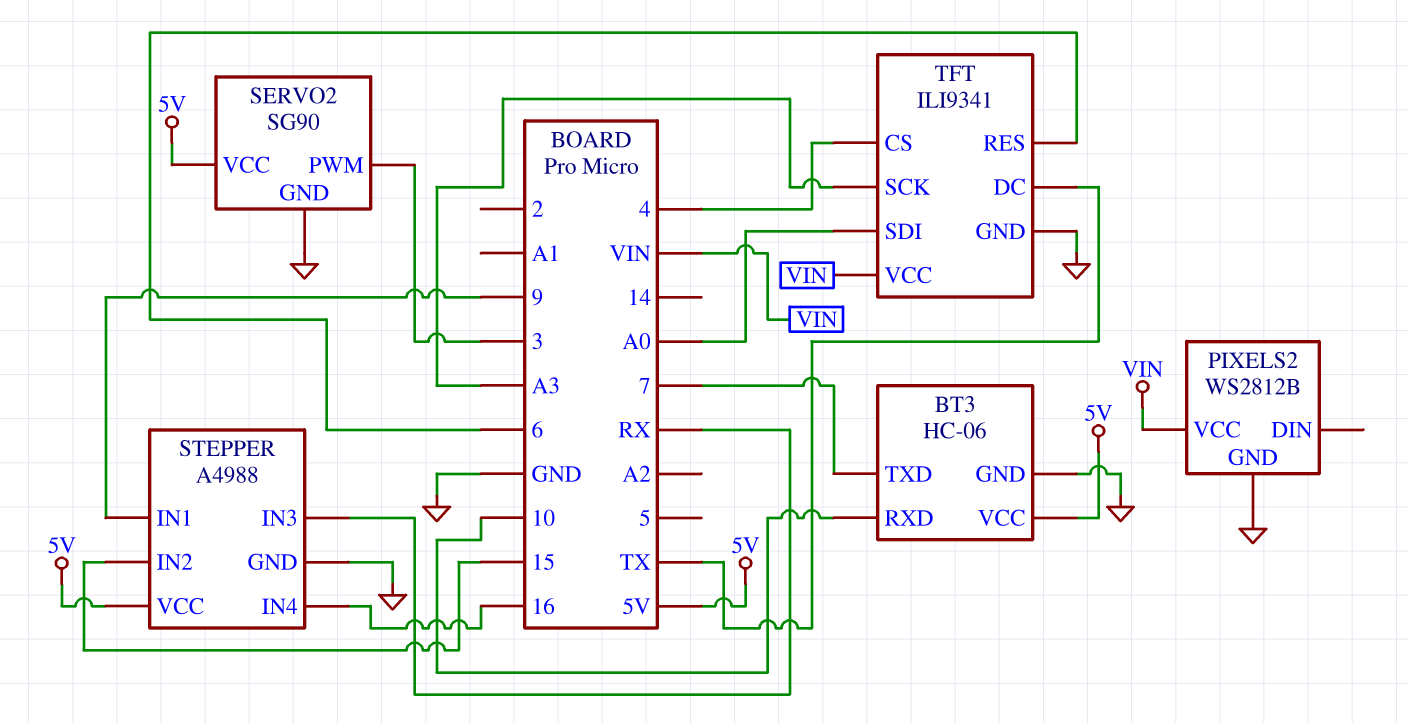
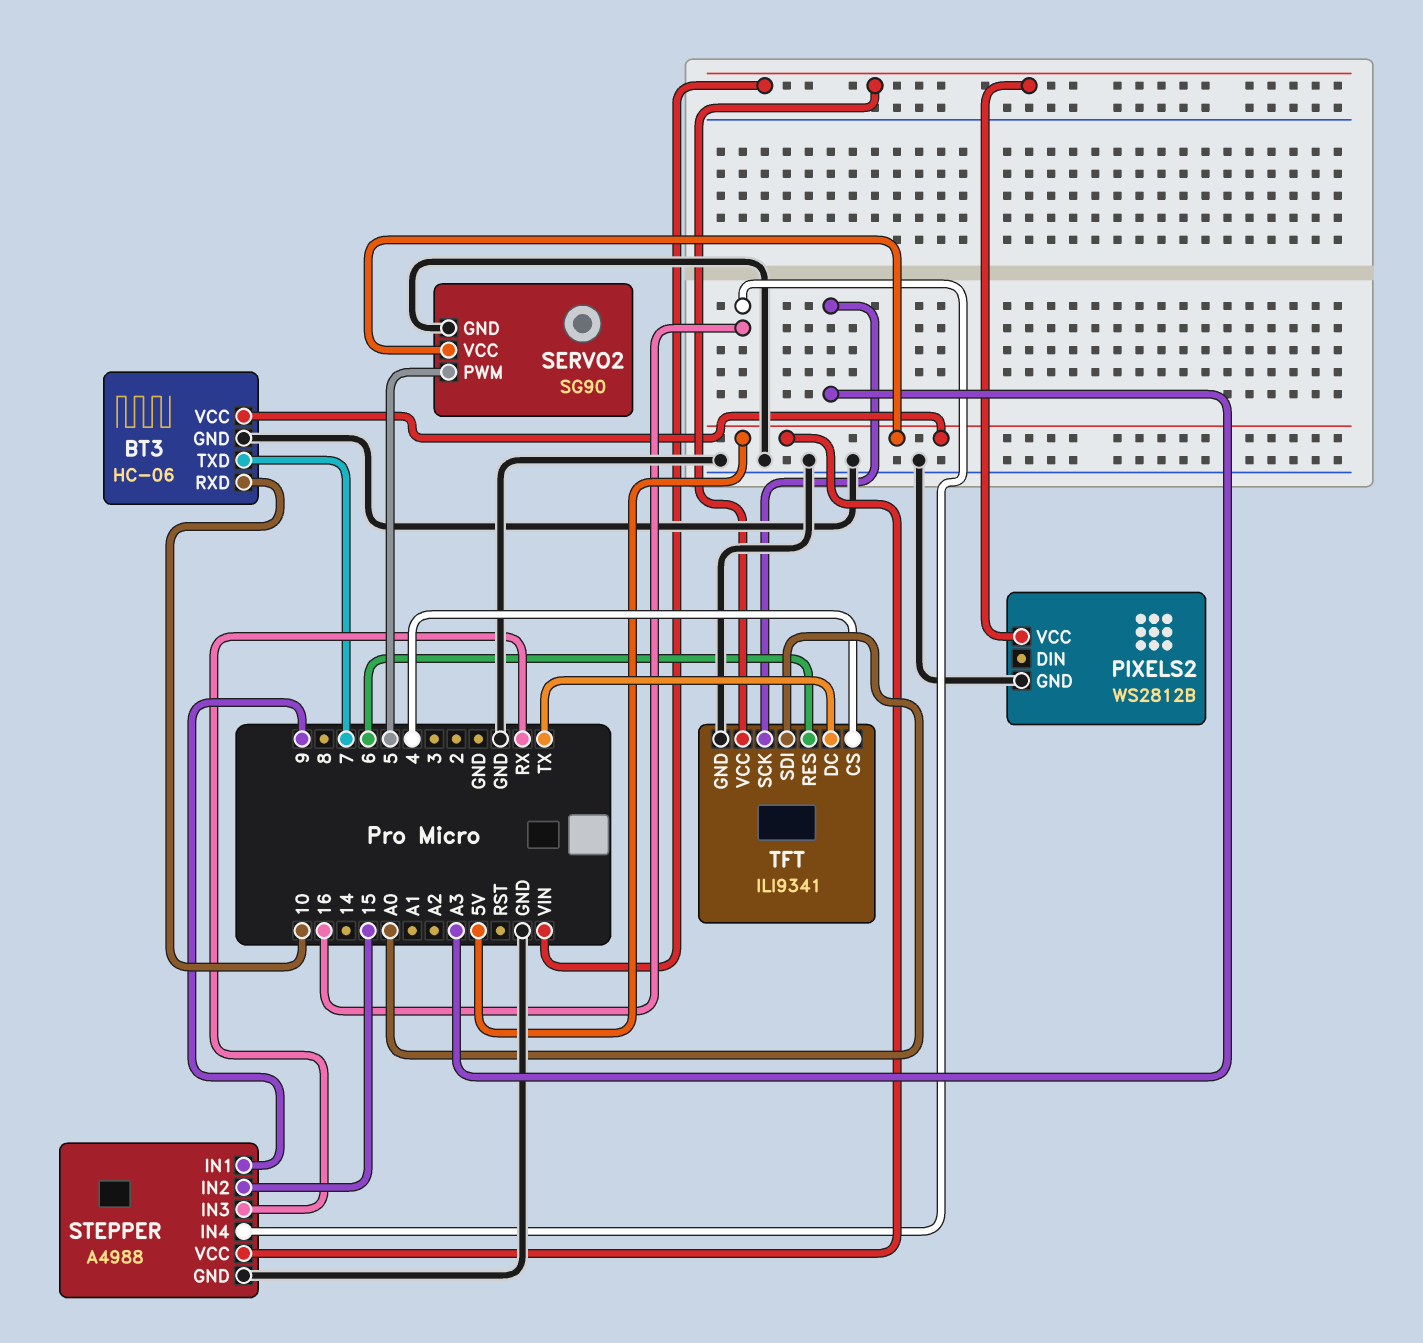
SERVO2 pin PWM: 3 -> 5

